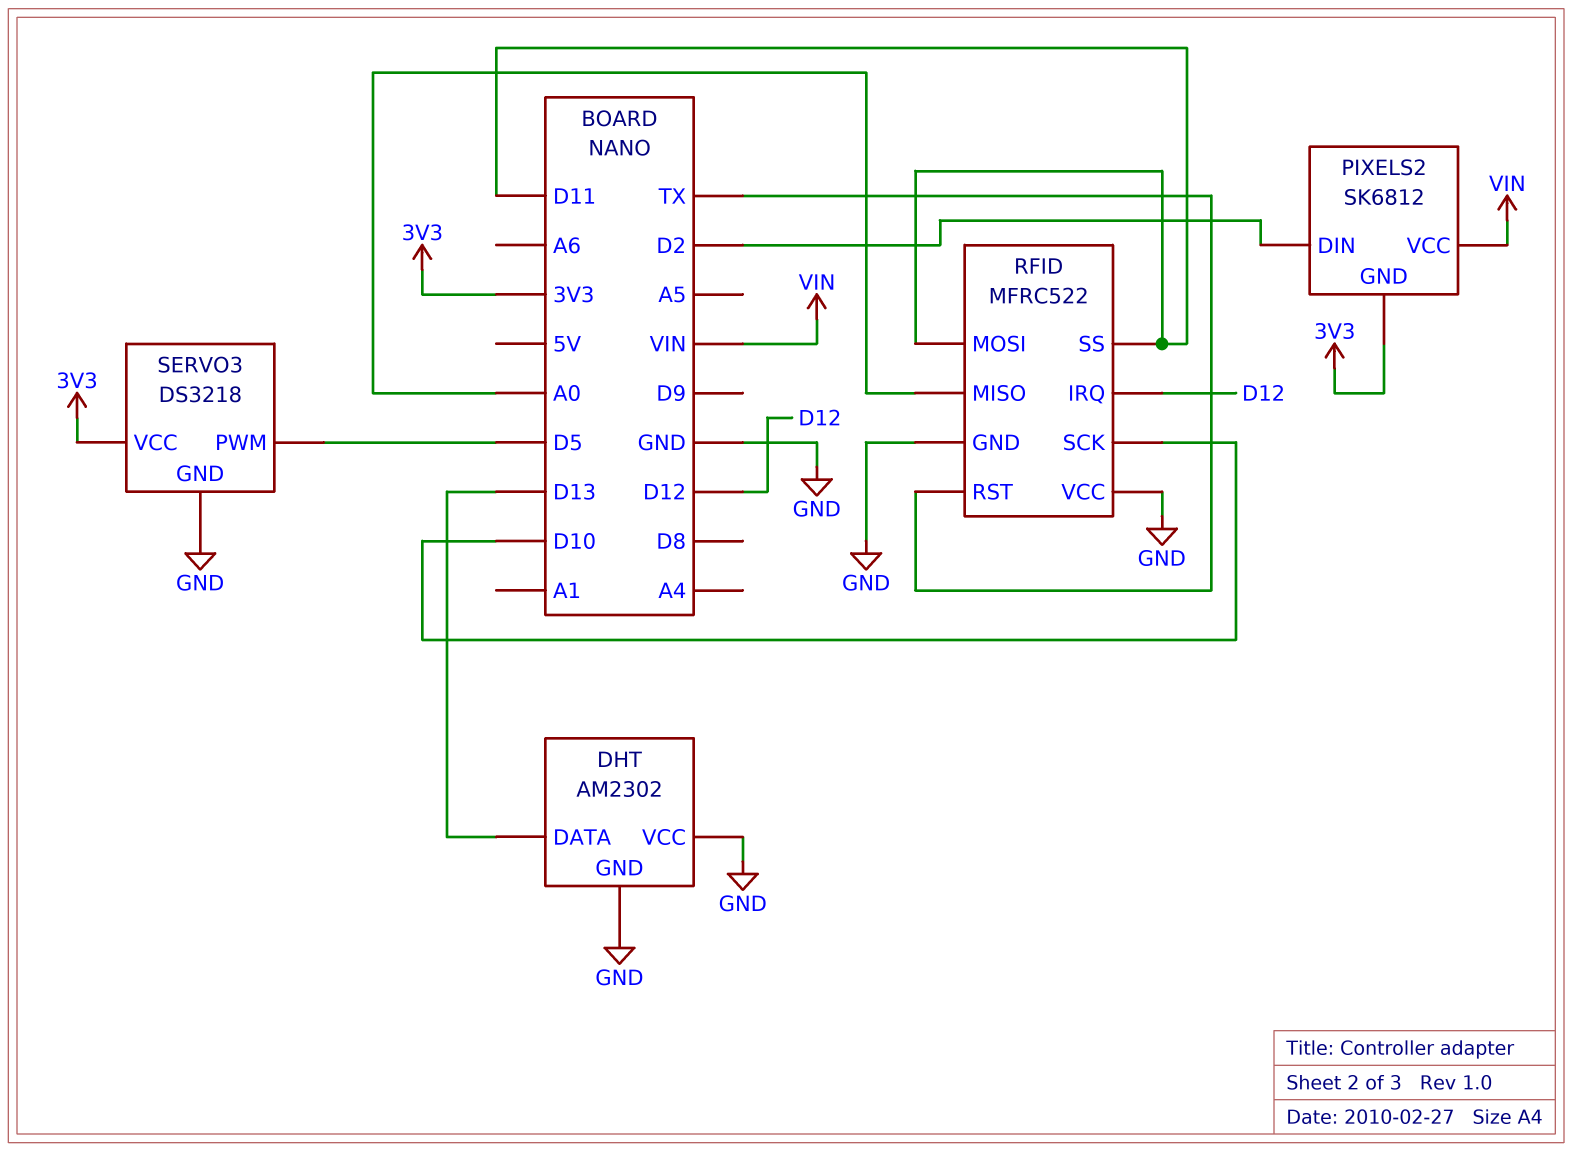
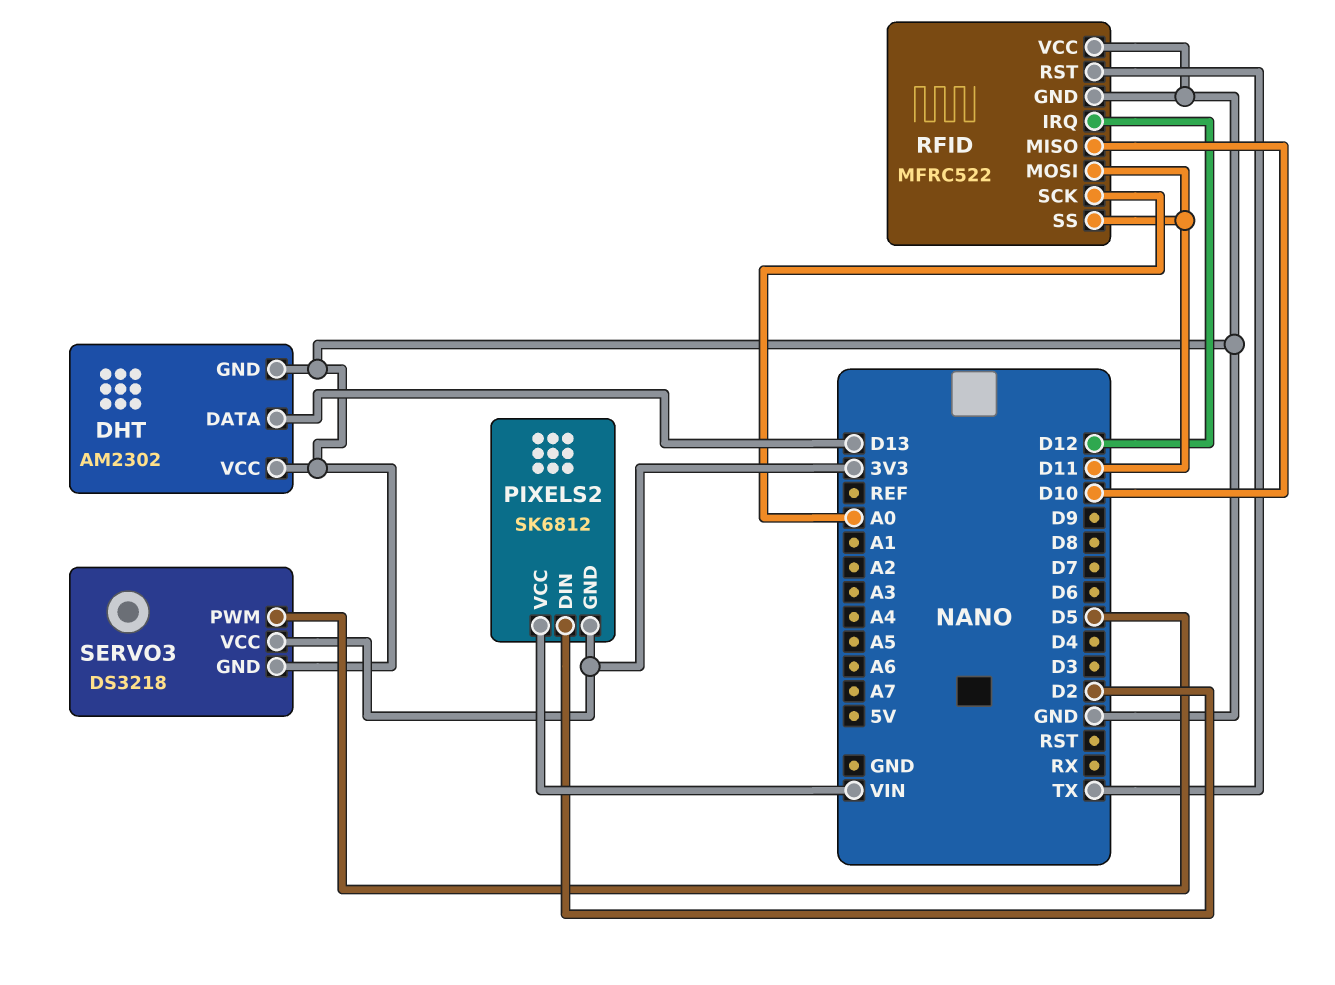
RFID pin MISO: A0 -> D10
RFID pin SCK: D10 -> A0

